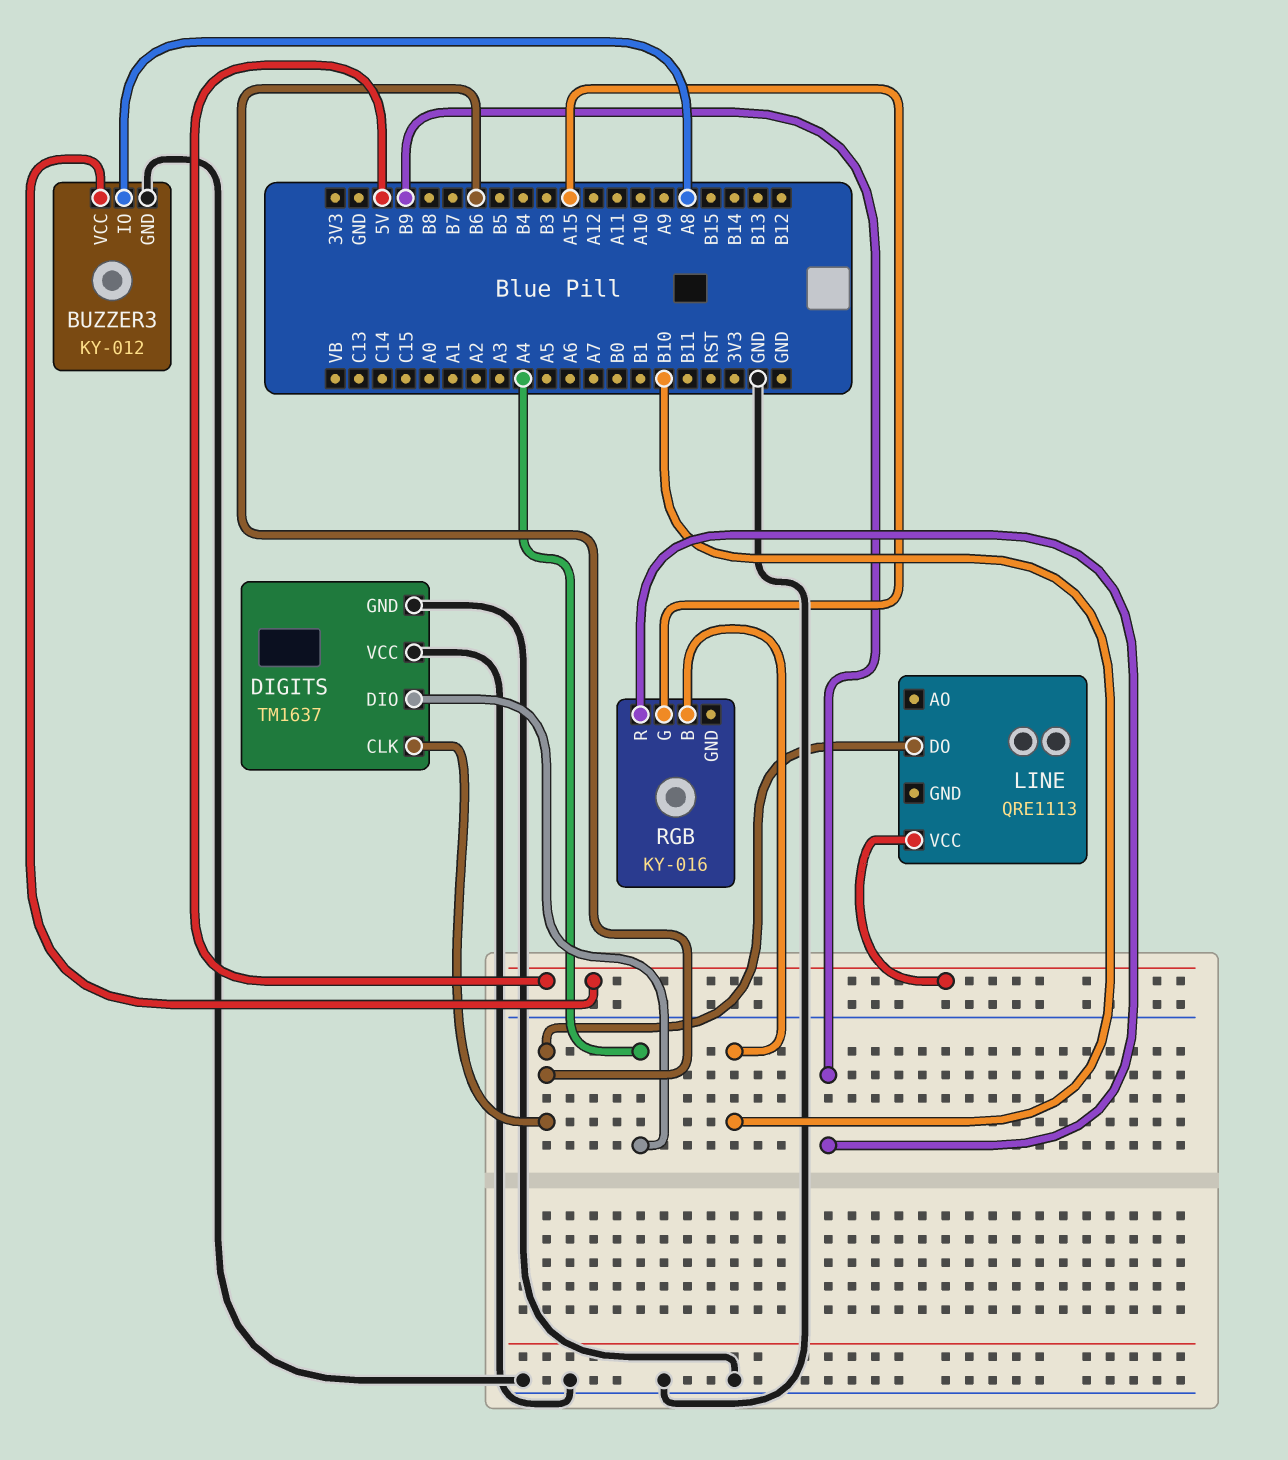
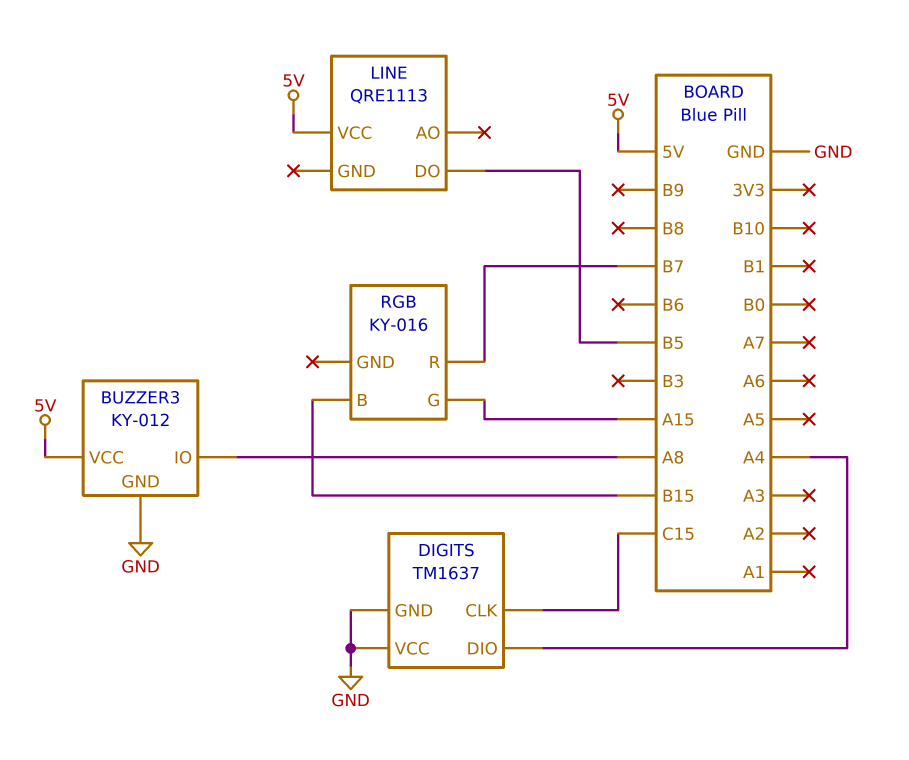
DIGITS pin CLK: B6 -> C15
LINE pin DO: B6 -> B5
RGB pin B: B10 -> B15
RGB pin R: B9 -> B7

